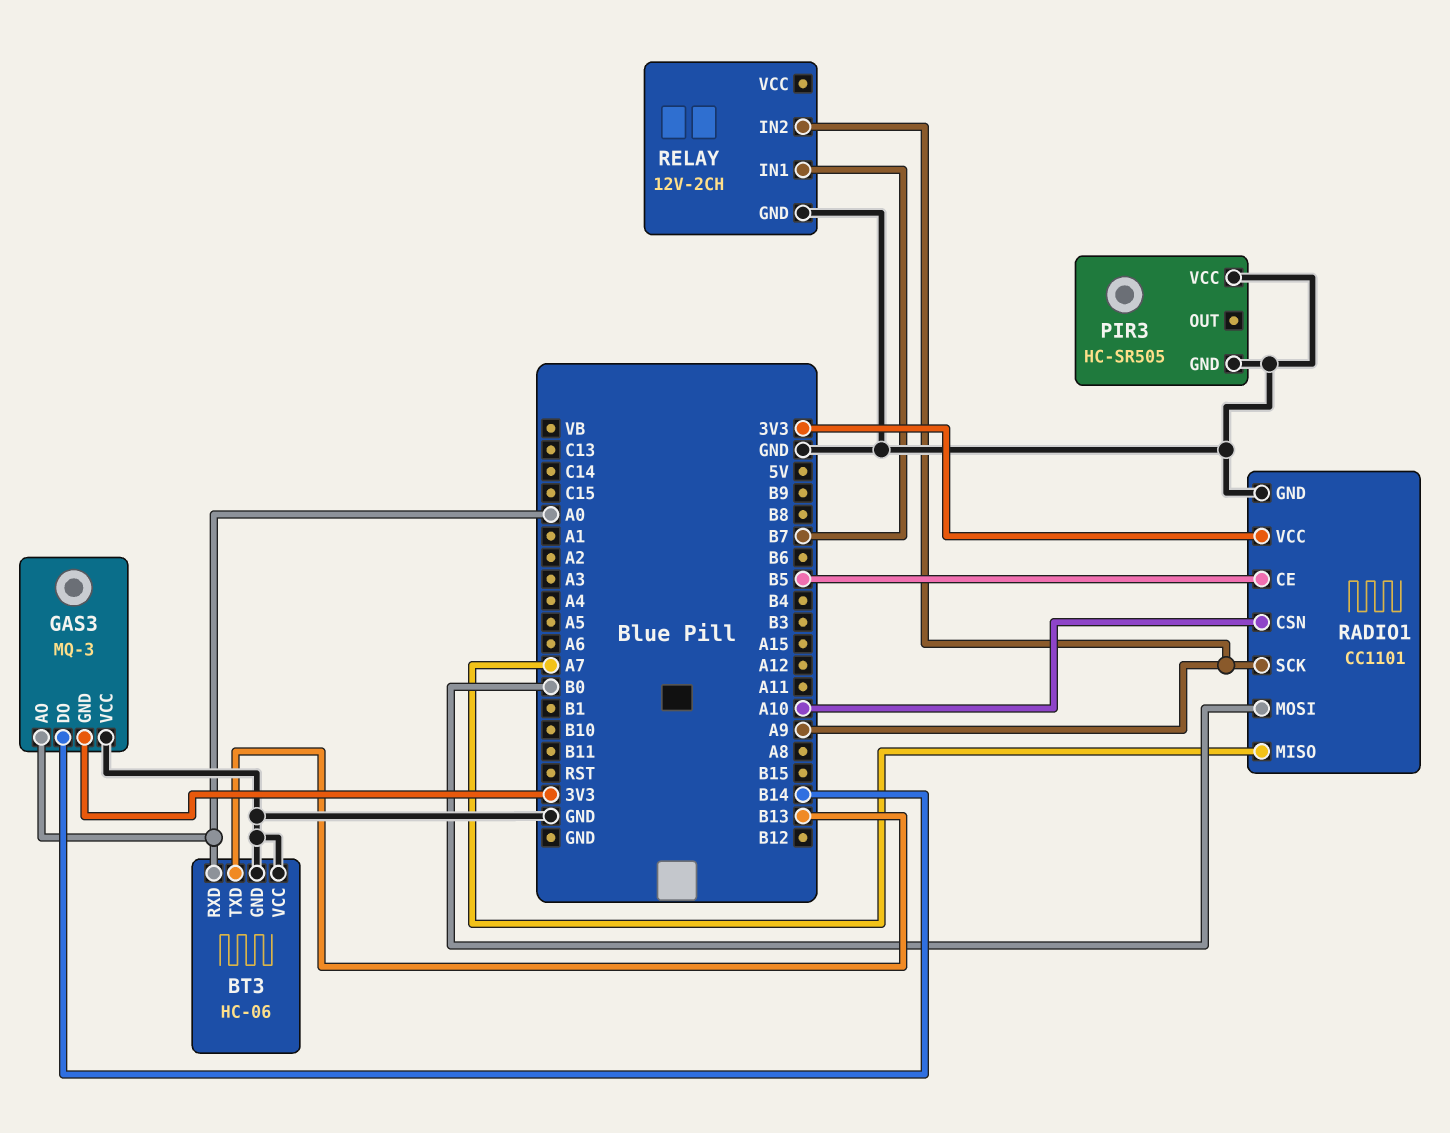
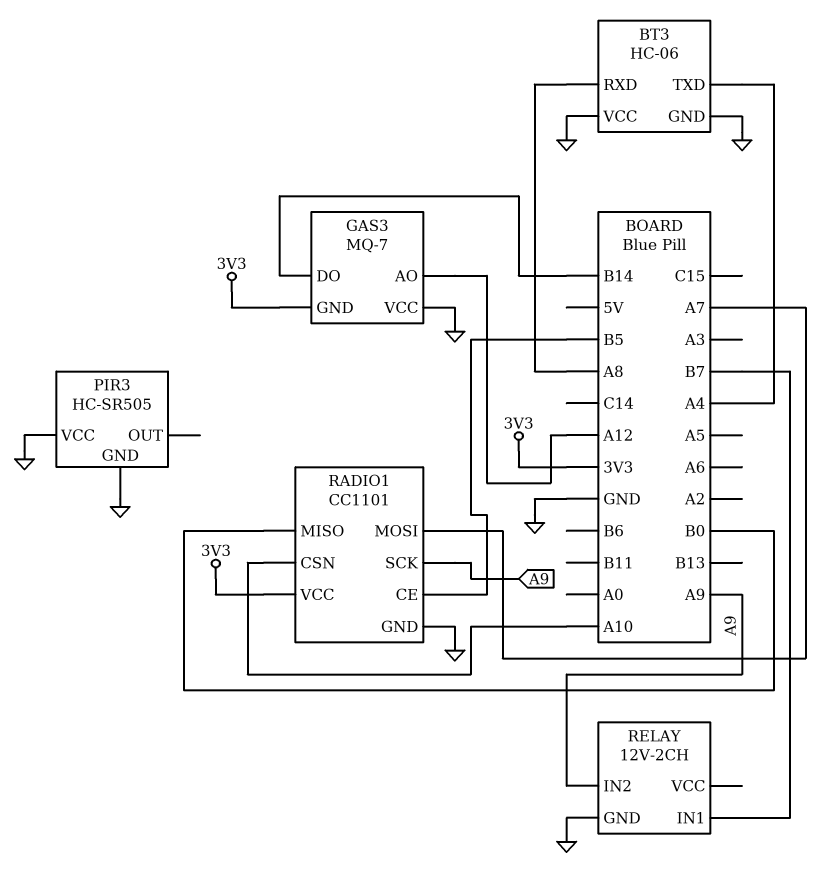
BT3 pin RXD: A0 -> A8
BT3 pin TXD: B13 -> A4
GAS3: MQ-3 -> MQ-7
GAS3 pin AO: A0 -> A12
RADIO1 pin MISO: A7 -> B0
RADIO1 pin MOSI: B0 -> A7

